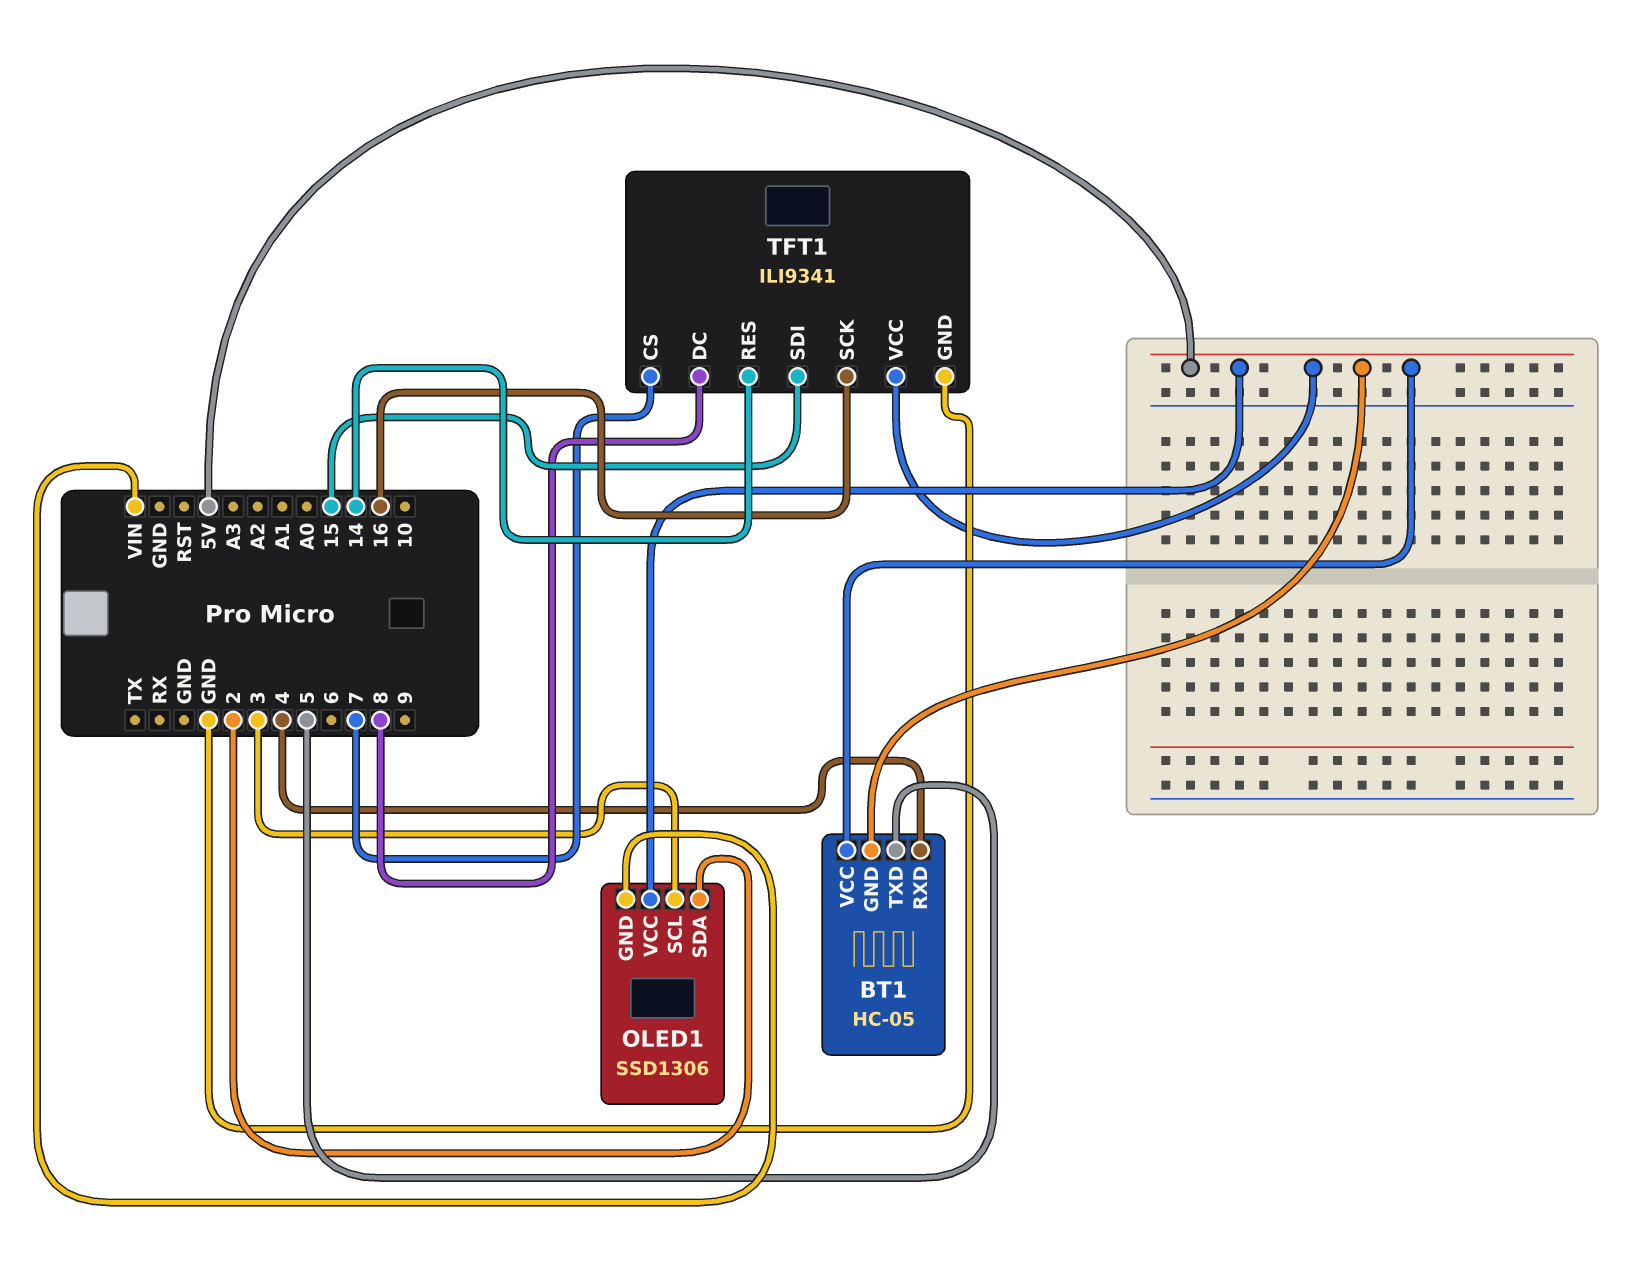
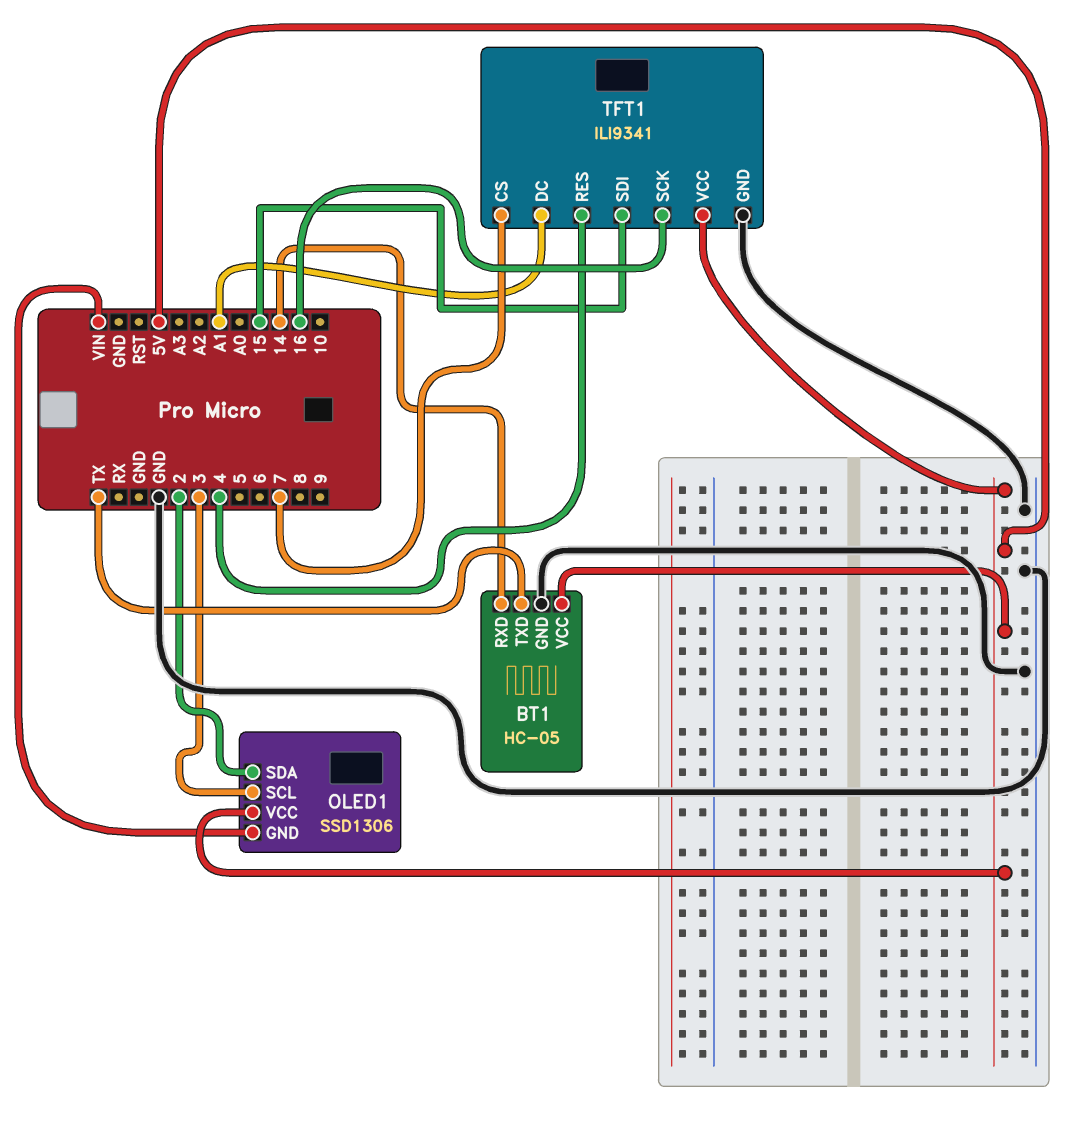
BT1 pin GND: 5V -> GND
BT1 pin RXD: 4 -> 14
BT1 pin TXD: 5 -> TX
TFT1 pin DC: 8 -> A1
TFT1 pin RES: 14 -> 4

